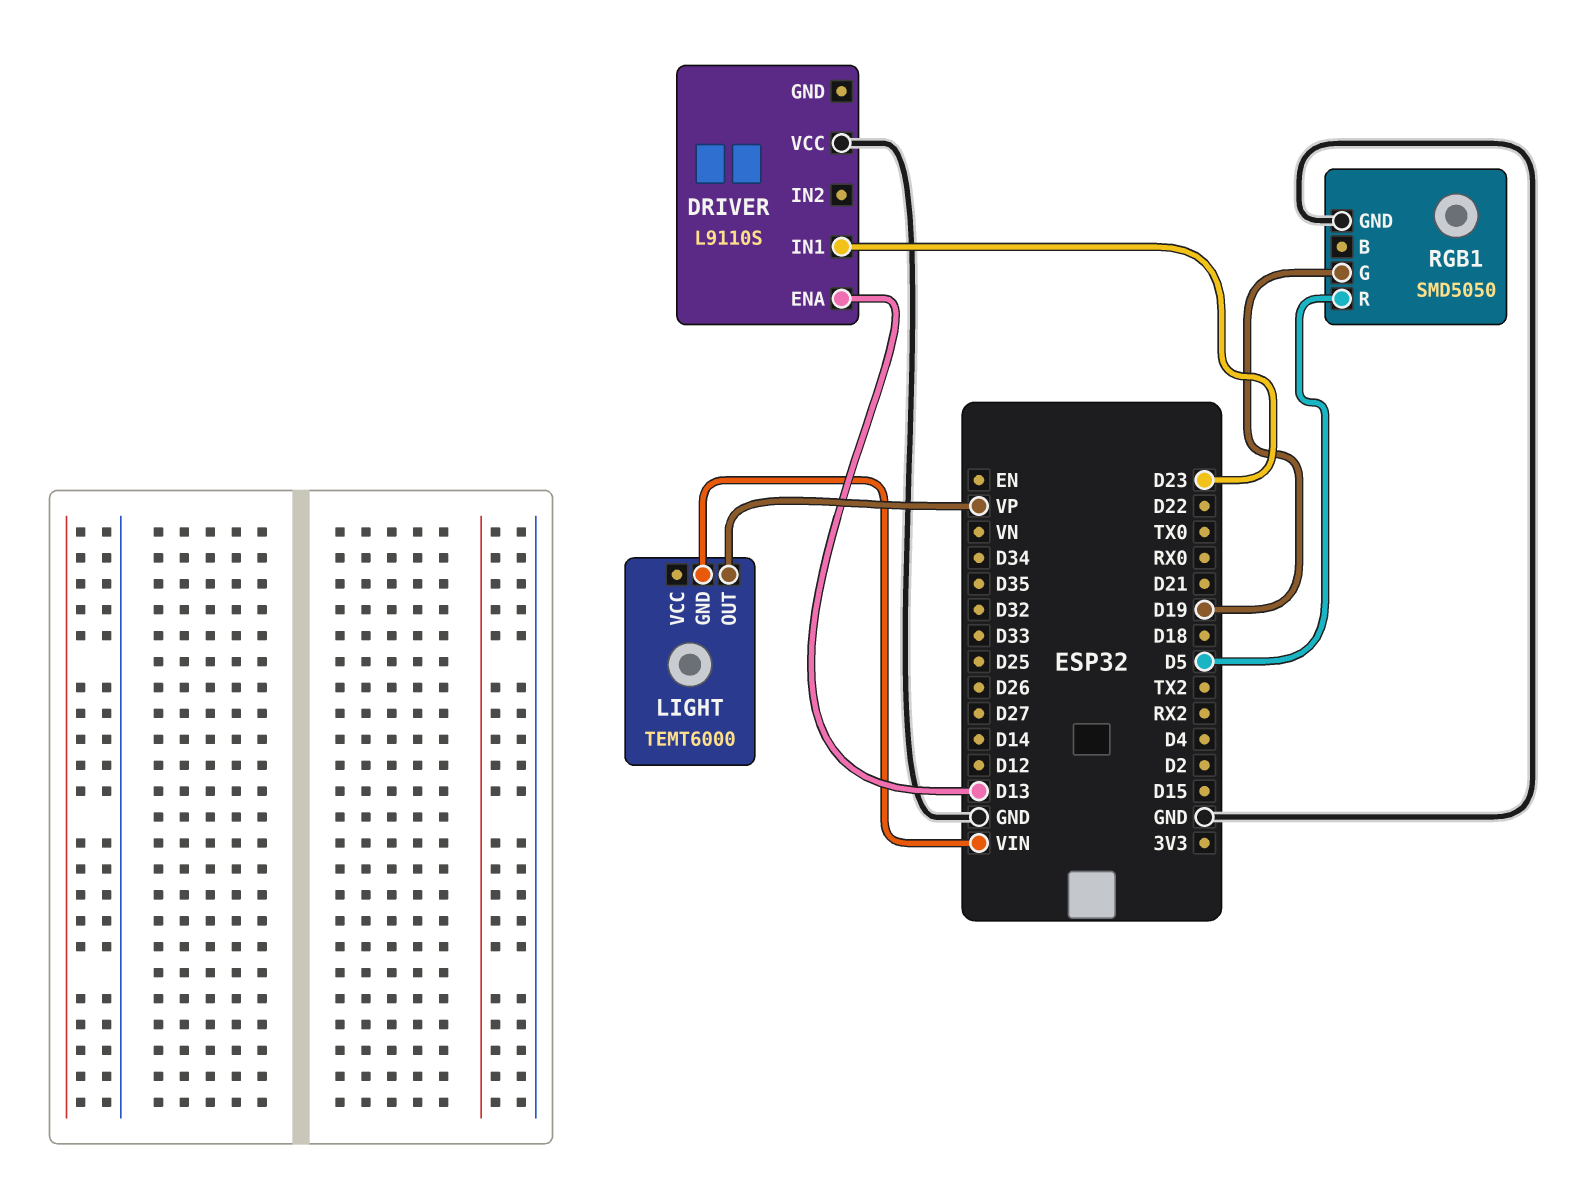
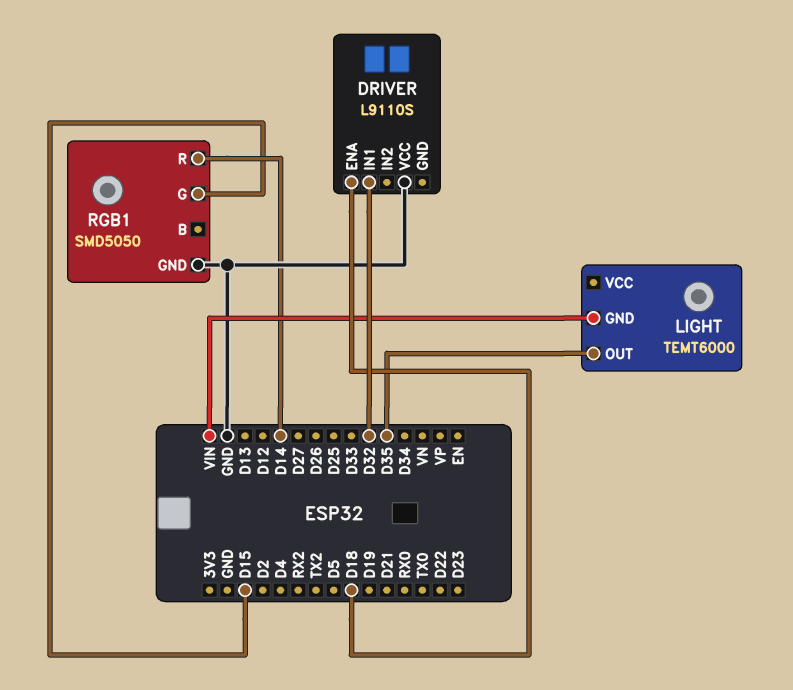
DRIVER pin ENA: D13 -> D18
DRIVER pin IN1: D23 -> D32
LIGHT pin OUT: VP -> D35
RGB1 pin G: D19 -> D15
RGB1 pin R: D5 -> D14

